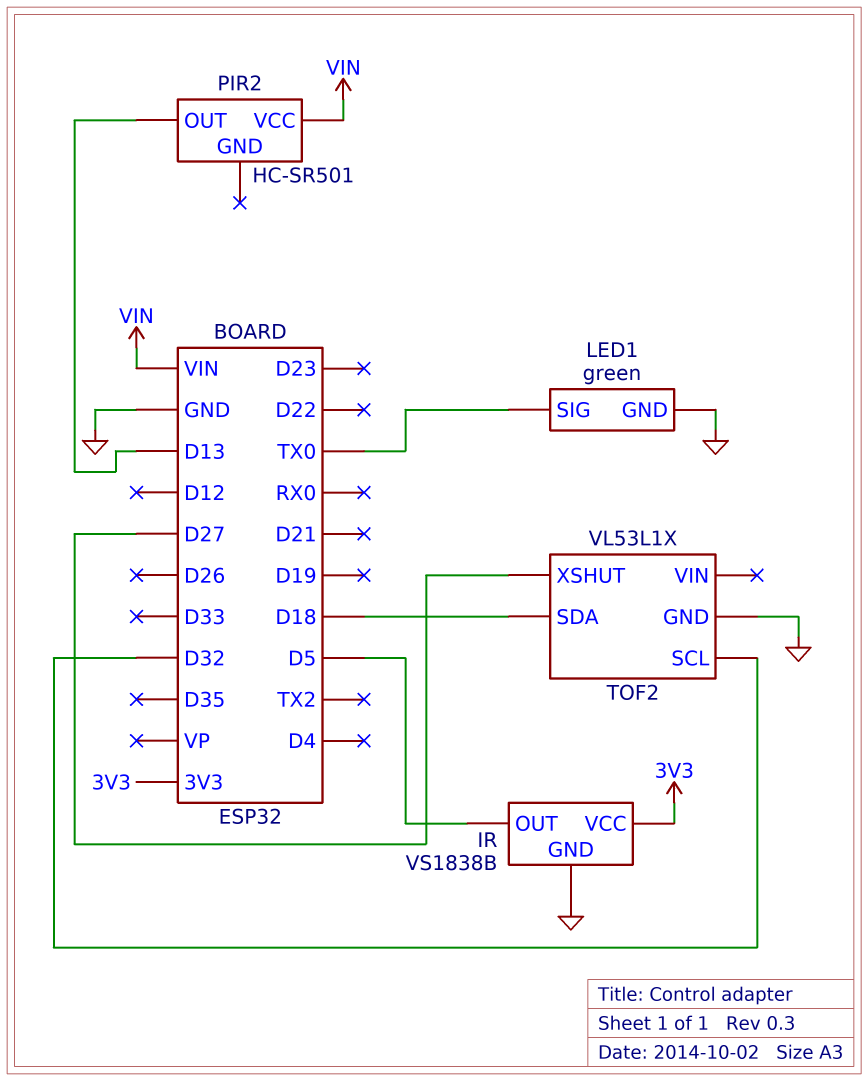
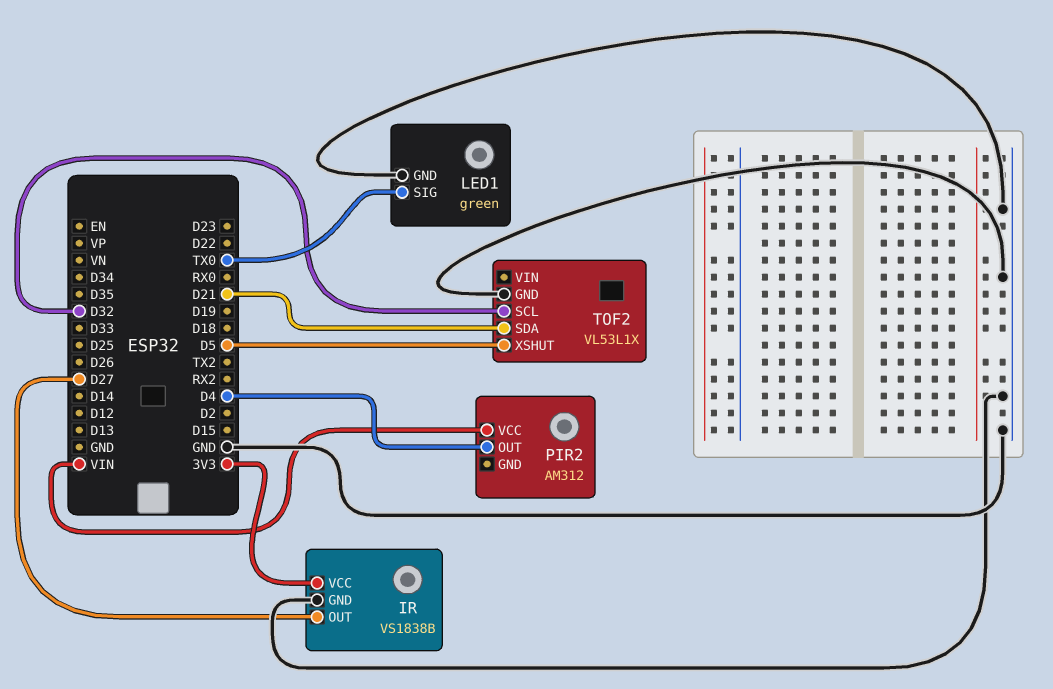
IR pin OUT: D5 -> D27
PIR2: HC-SR501 -> AM312
PIR2 pin OUT: D13 -> D4
TOF2 pin SDA: D18 -> D21
TOF2 pin XSHUT: D27 -> D5

